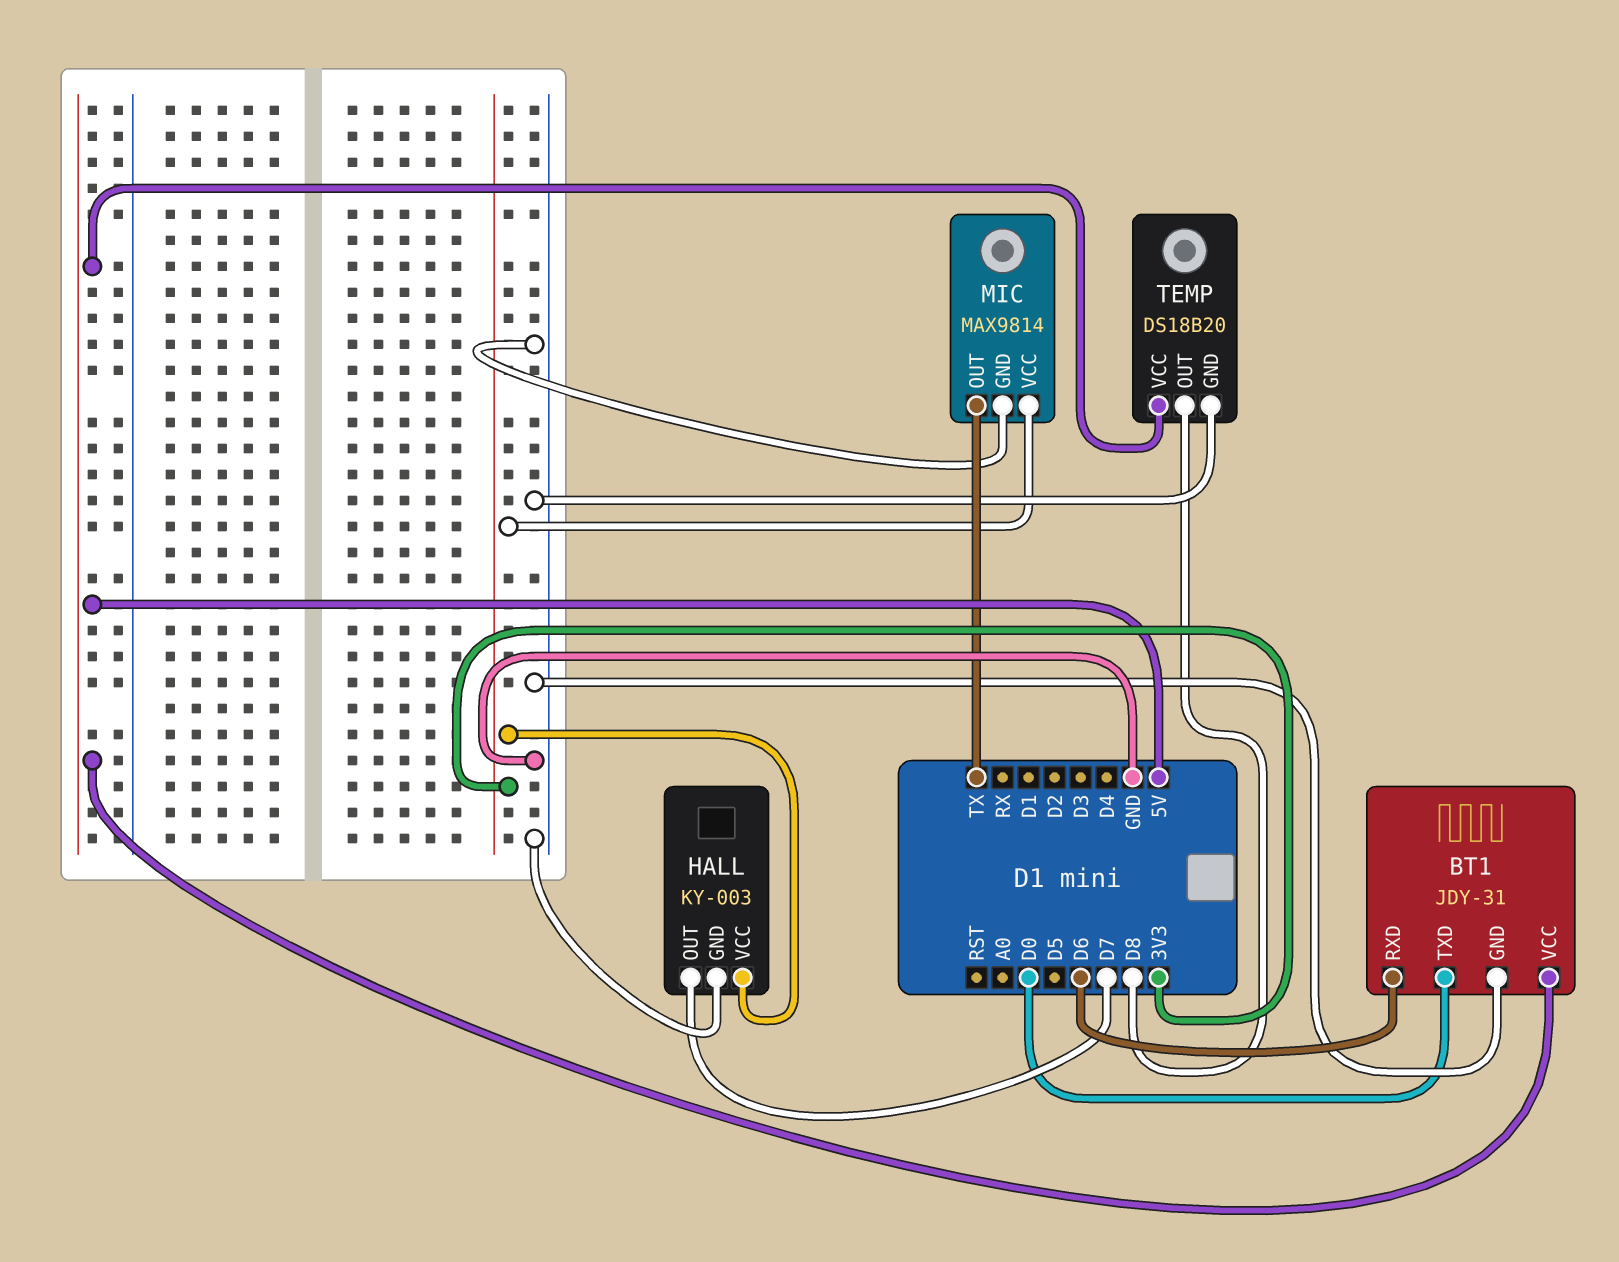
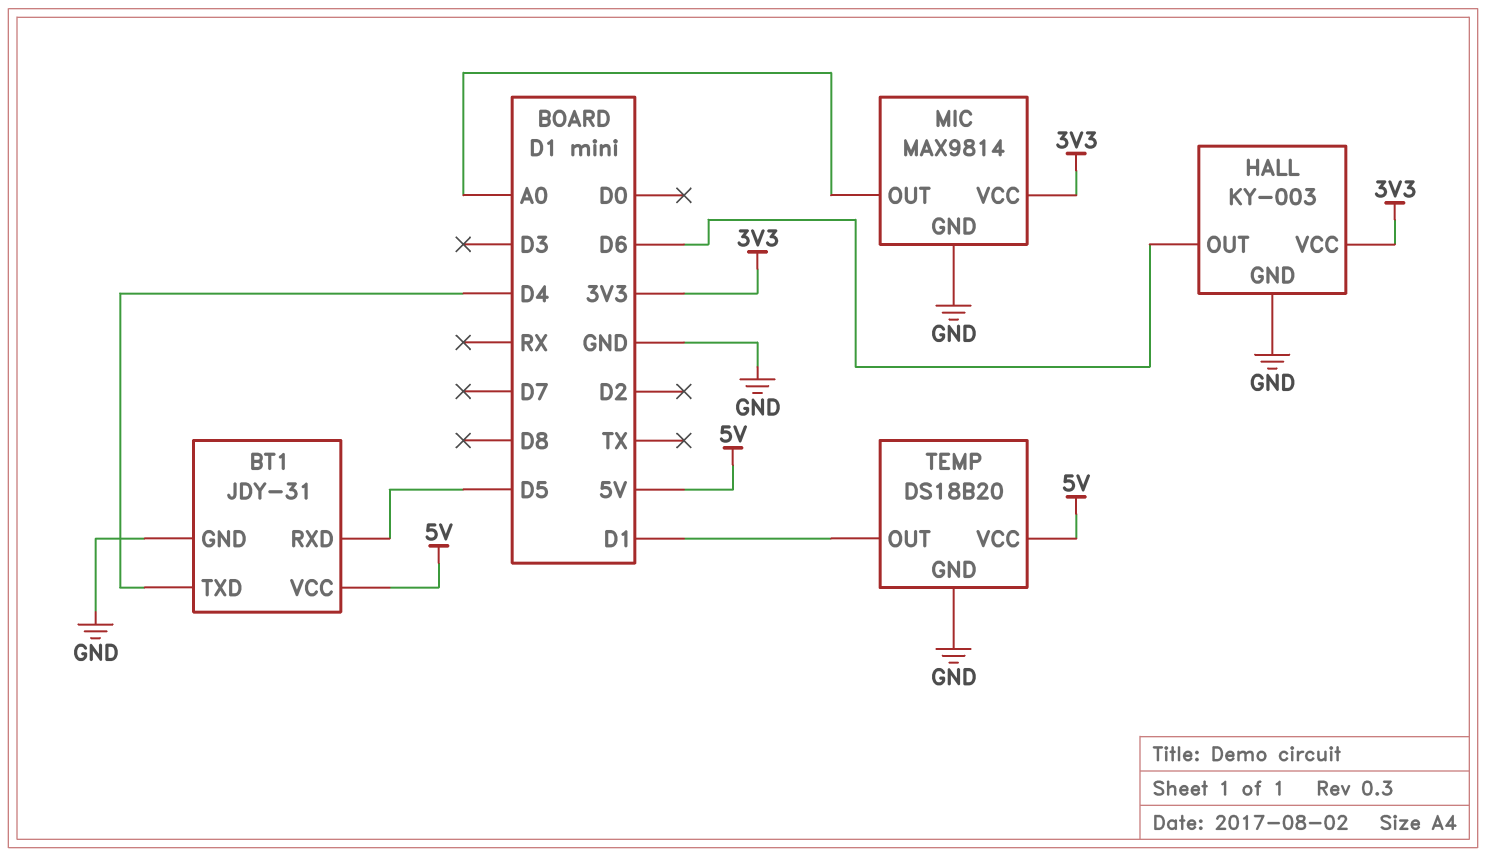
BT1 pin RXD: D6 -> D5
BT1 pin TXD: D0 -> D4
HALL pin OUT: D7 -> D6
MIC pin OUT: TX -> A0
TEMP pin OUT: D8 -> D1

